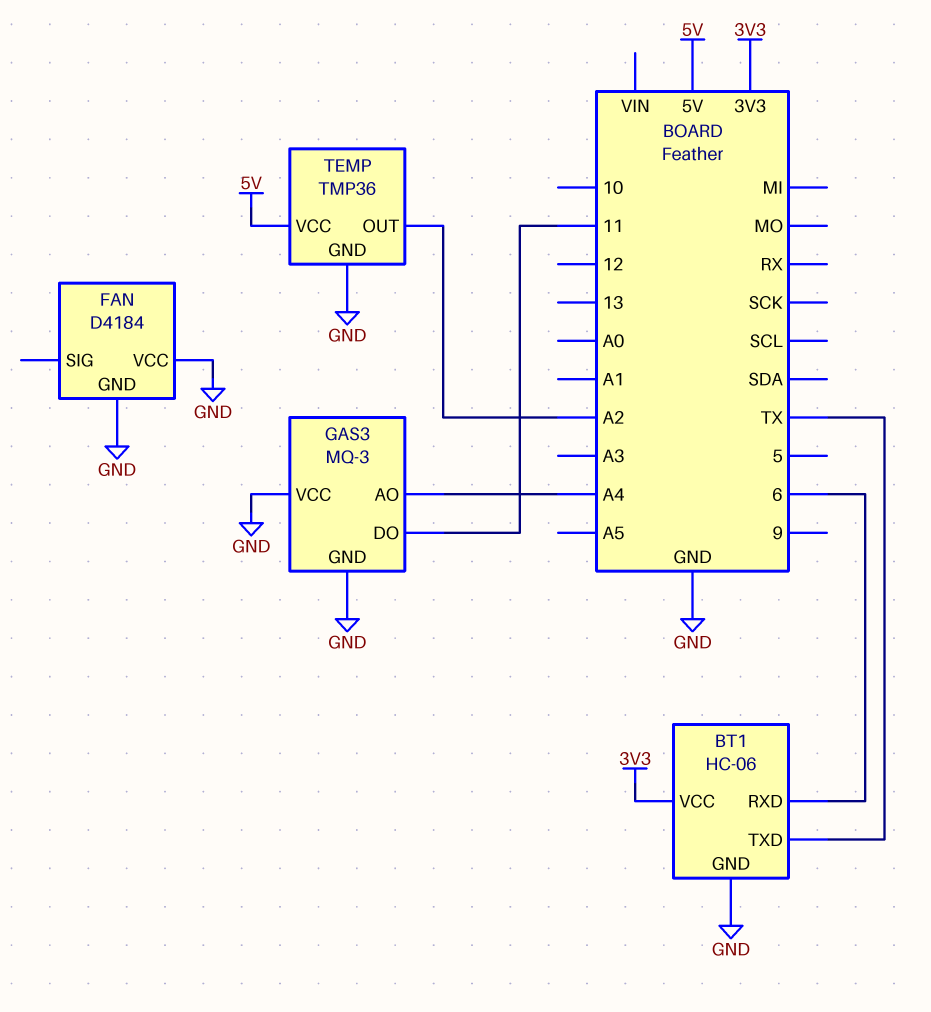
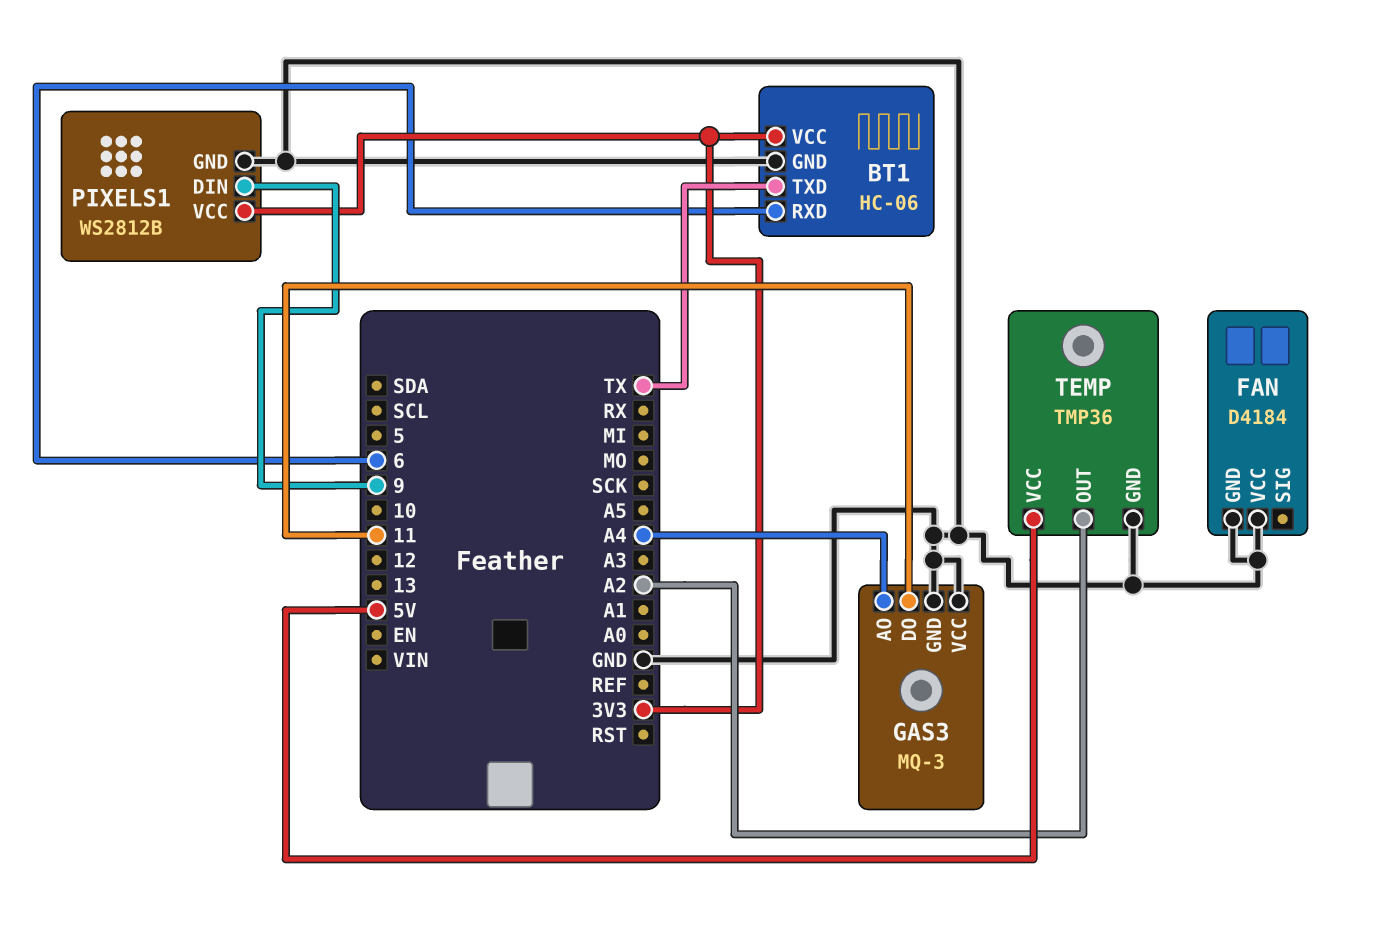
PIXELS1: none -> WS2812B
PIXELS1 pin DIN: none -> 9
PIXELS1 pin GND: none -> GND
PIXELS1 pin VCC: none -> 3V3

